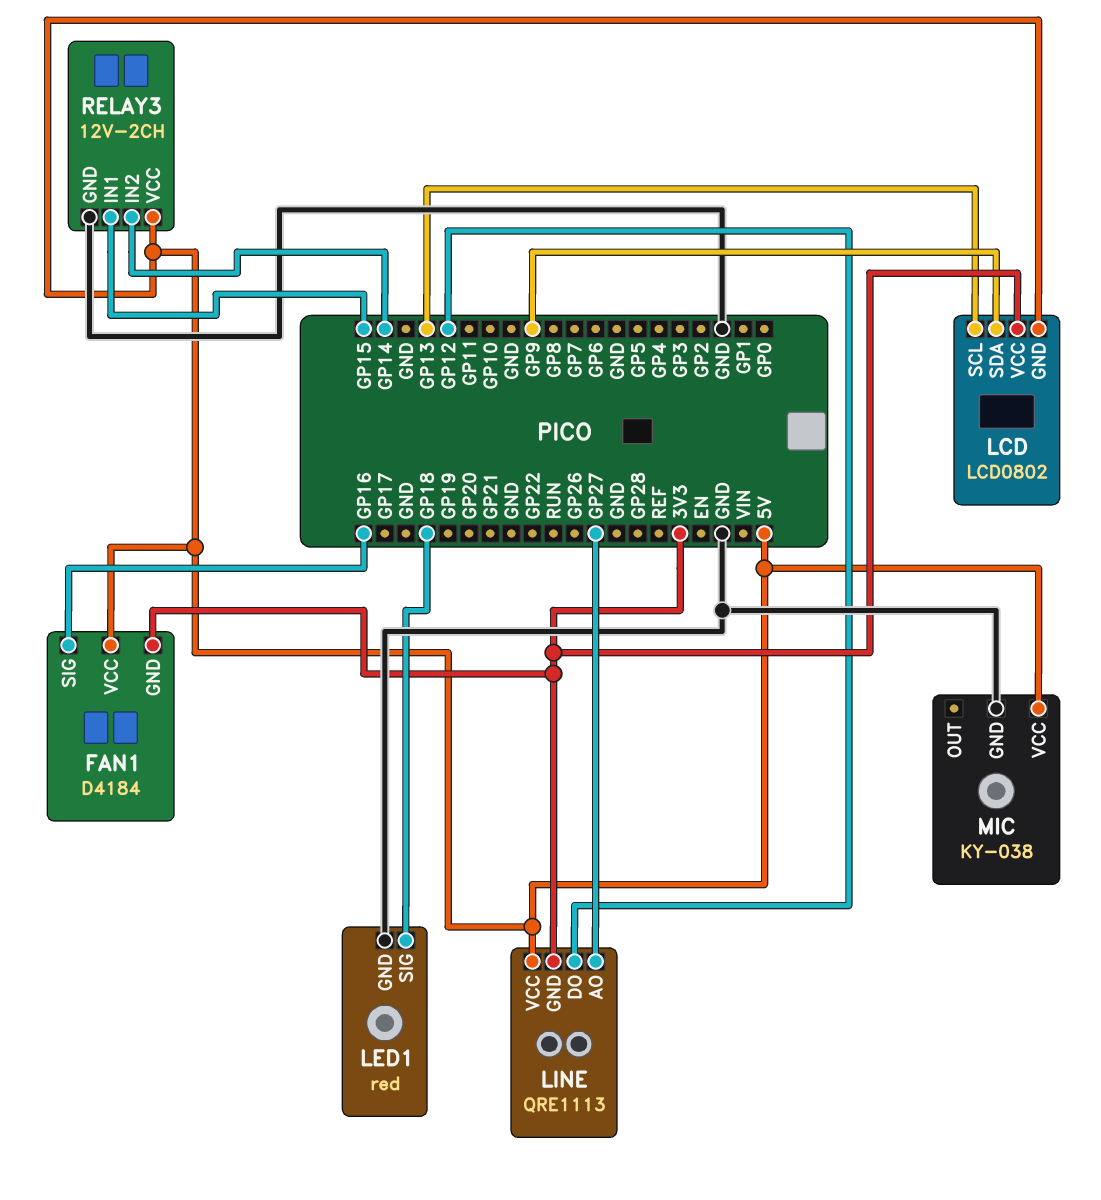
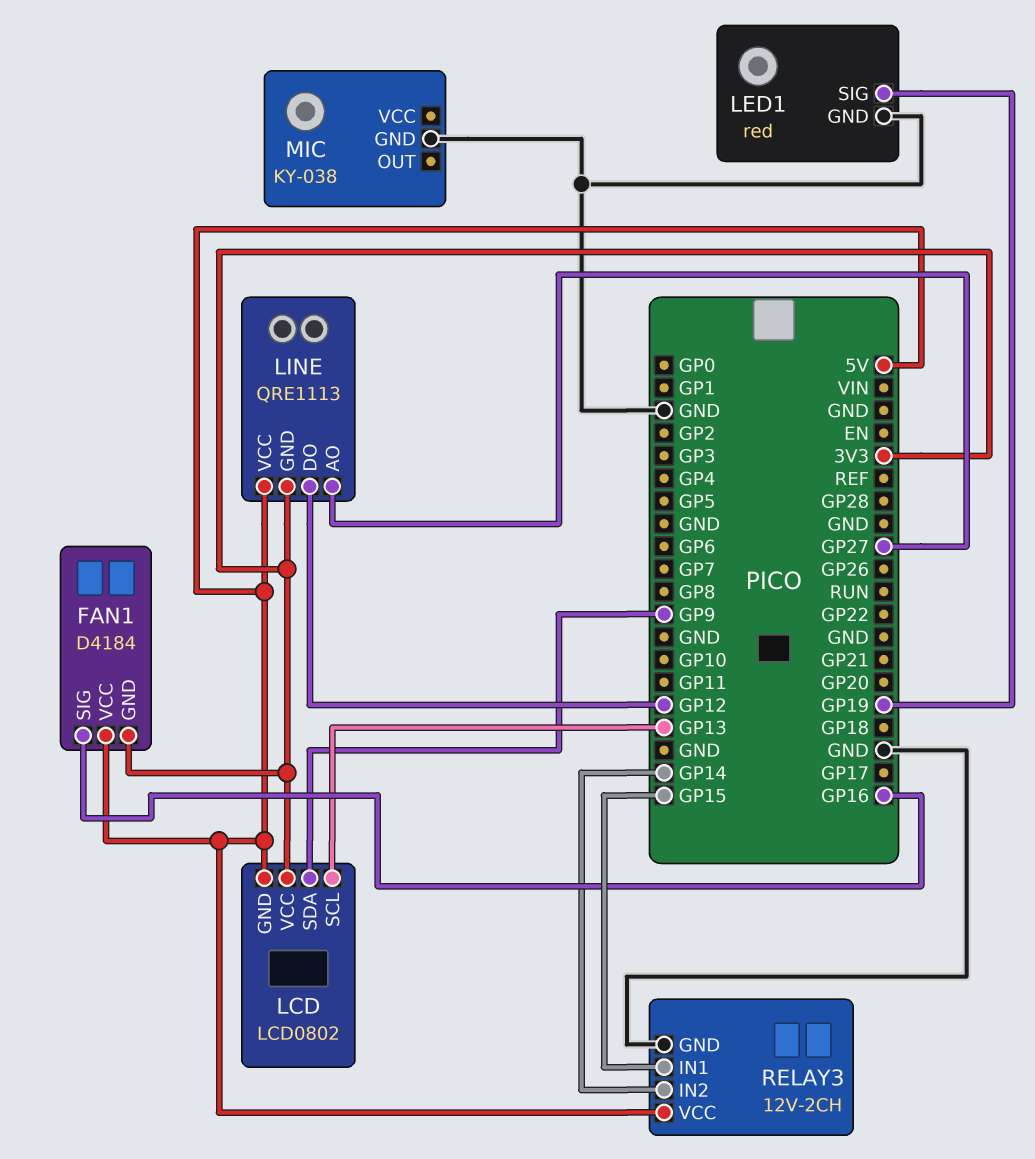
LED1 pin SIG: GP18 -> GP19
MIC pin VCC: 5V -> none

